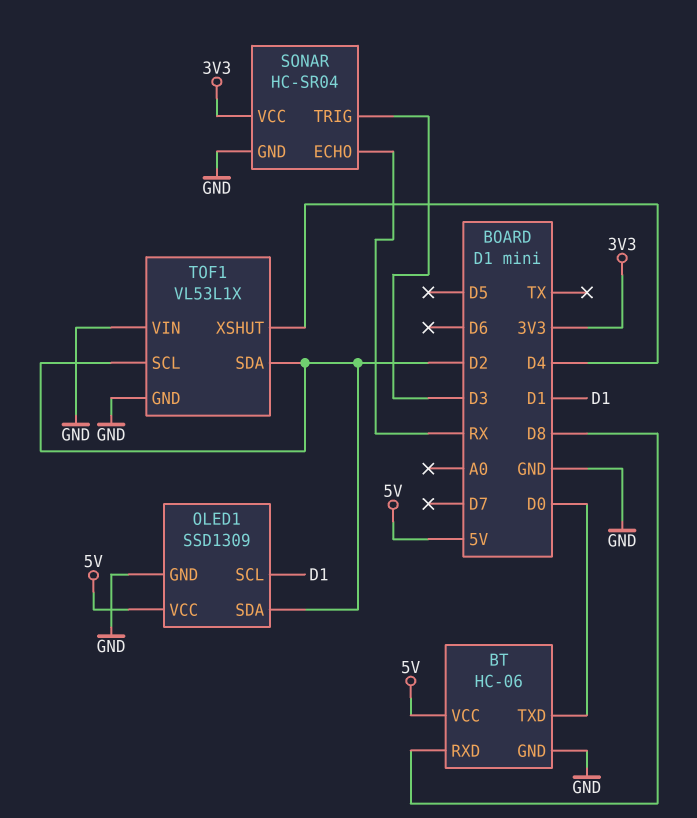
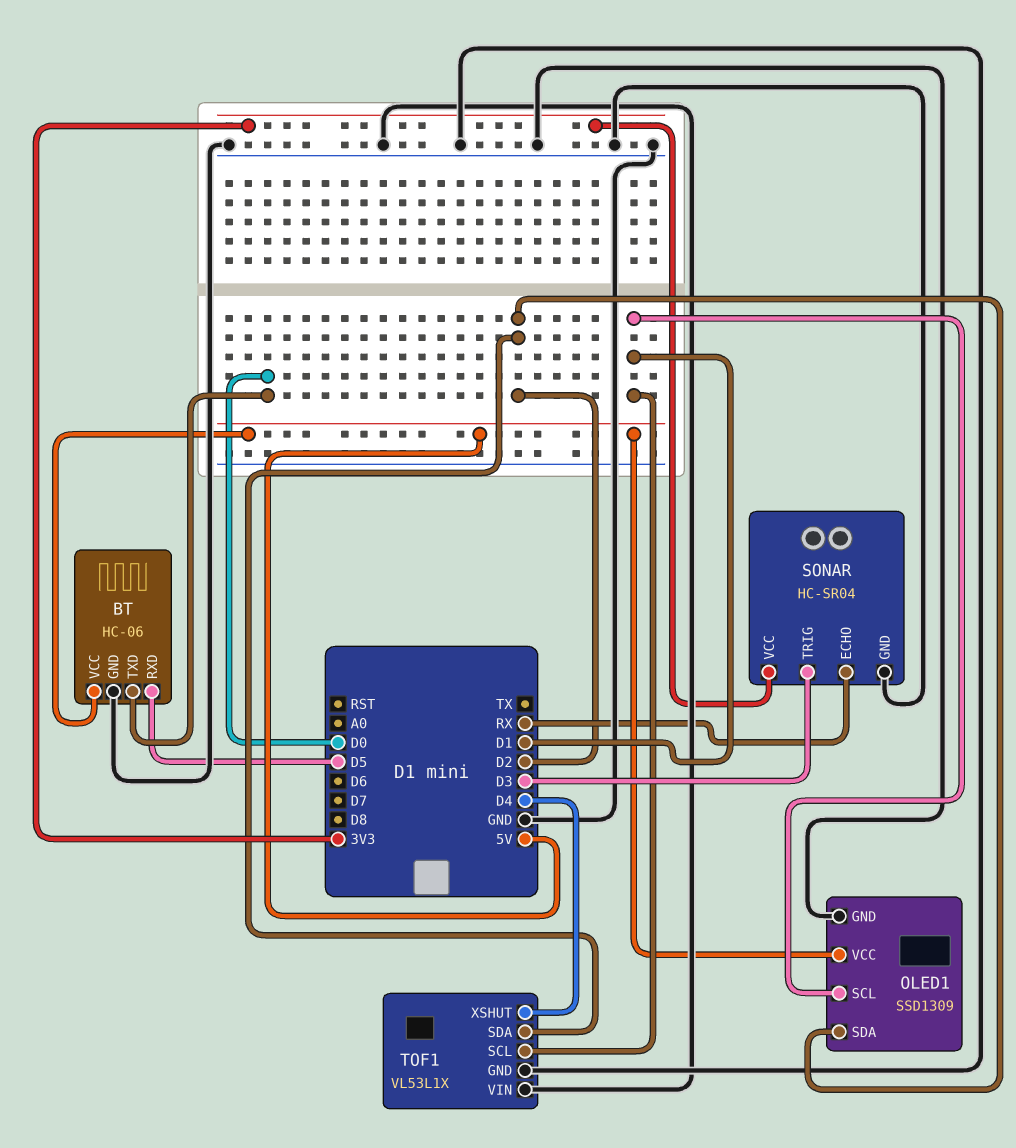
BT pin RXD: D8 -> D5
TOF1 pin SCL: D2 -> D1

